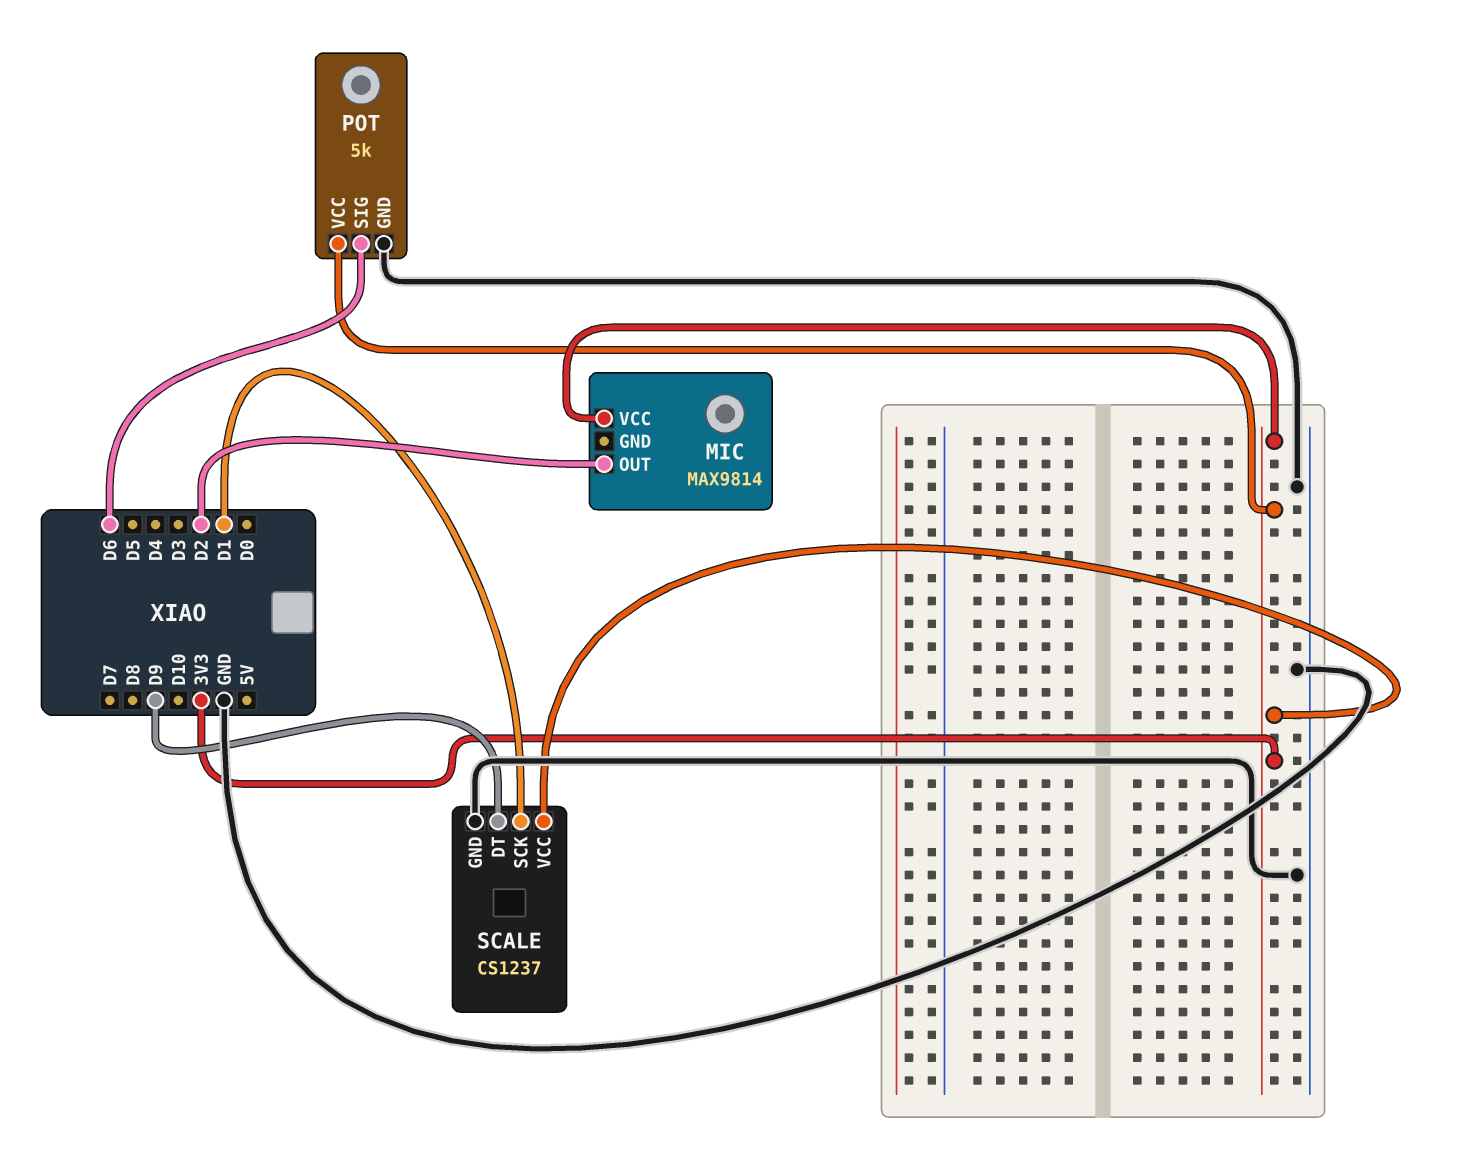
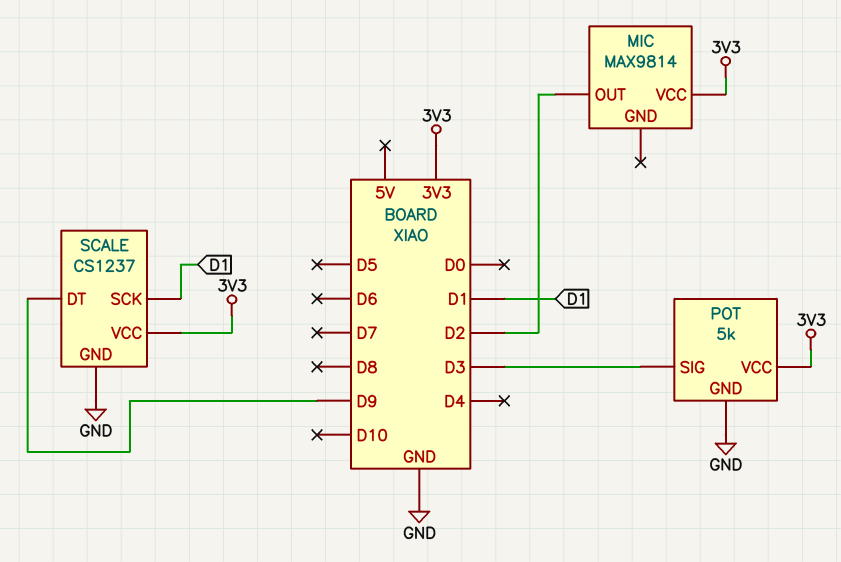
POT pin SIG: D6 -> D3

